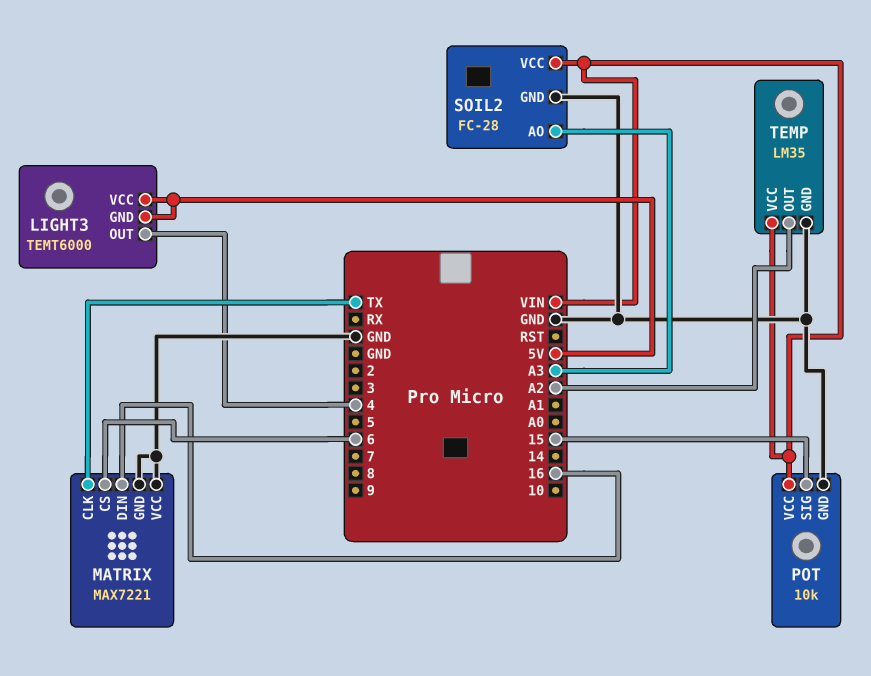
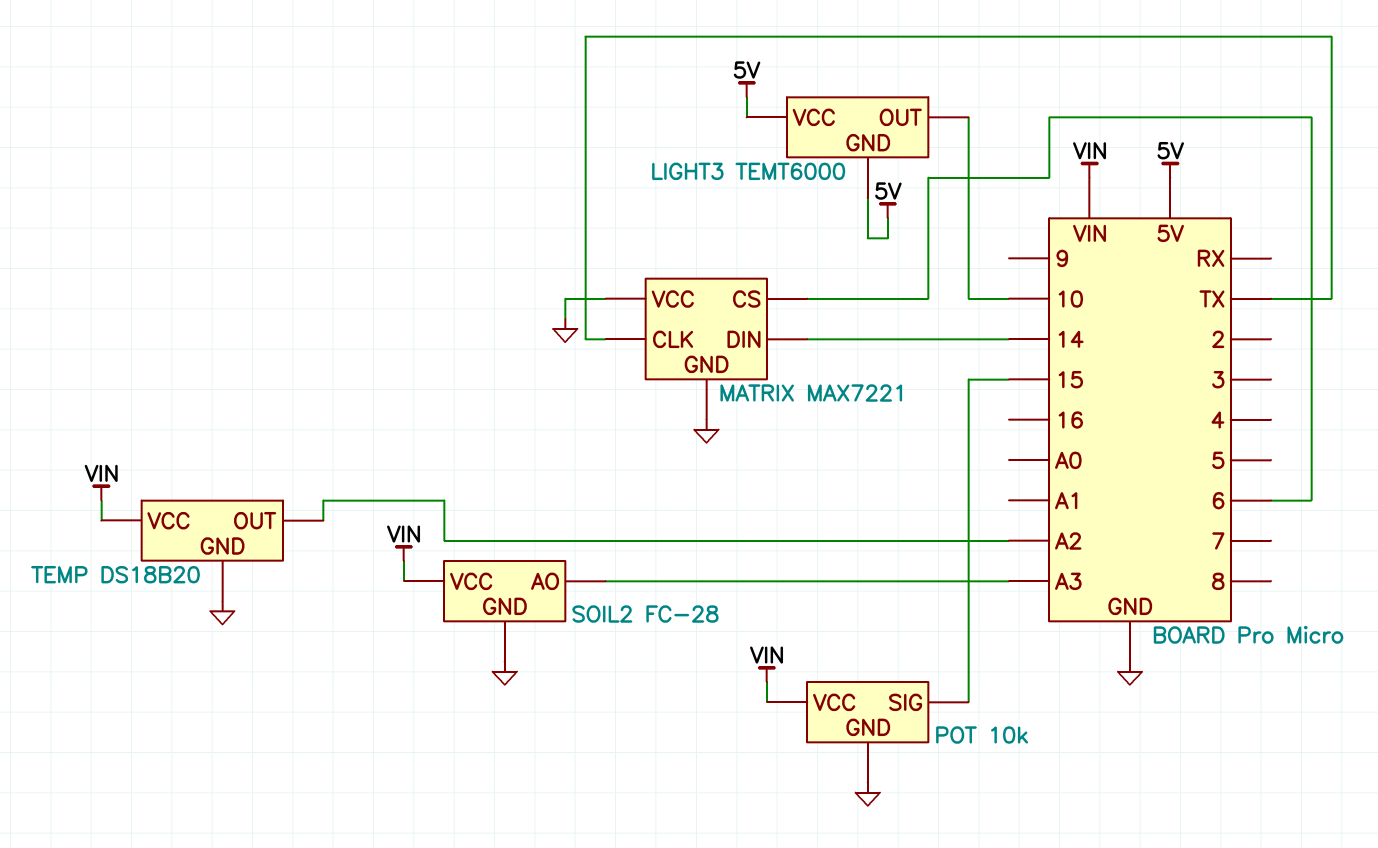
LIGHT3 pin OUT: 4 -> 10
MATRIX pin DIN: 16 -> 14
TEMP: LM35 -> DS18B20

